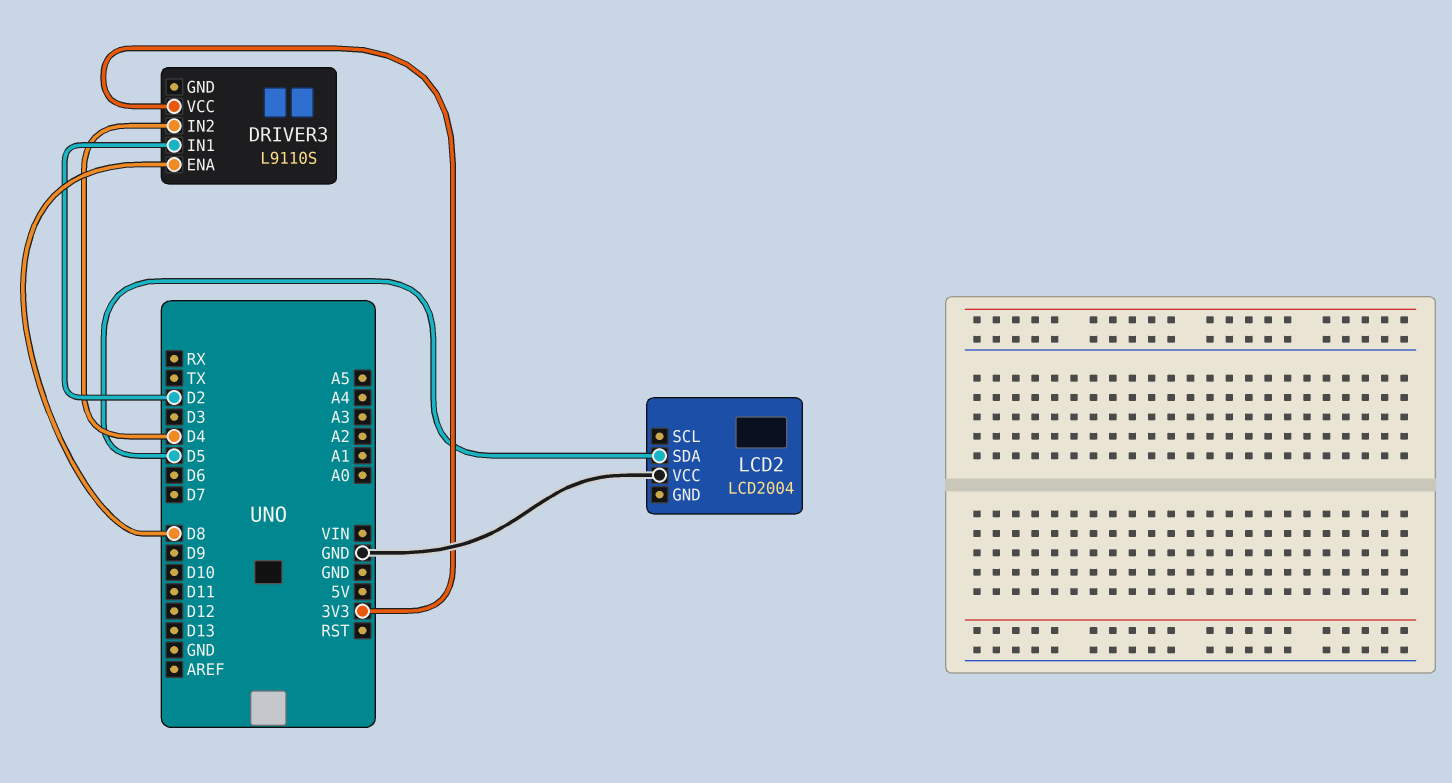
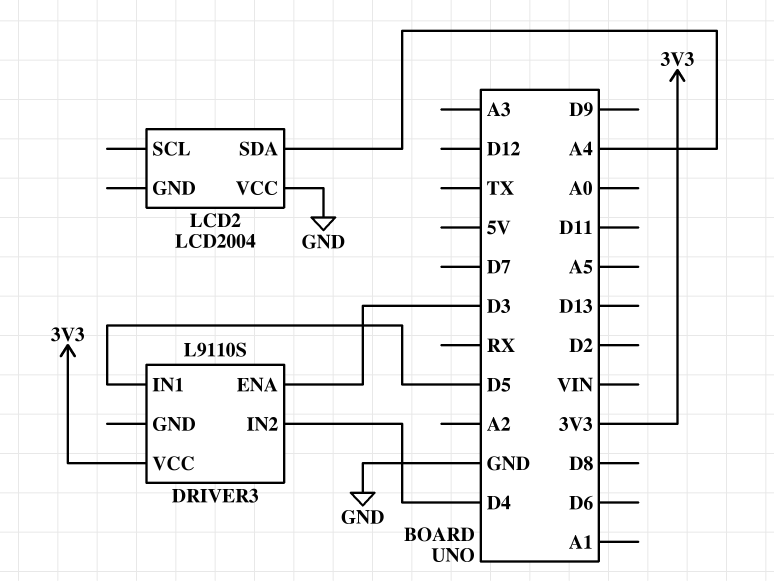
DRIVER3 pin ENA: D8 -> D3
DRIVER3 pin IN1: D2 -> D5
LCD2 pin SDA: D5 -> A4

